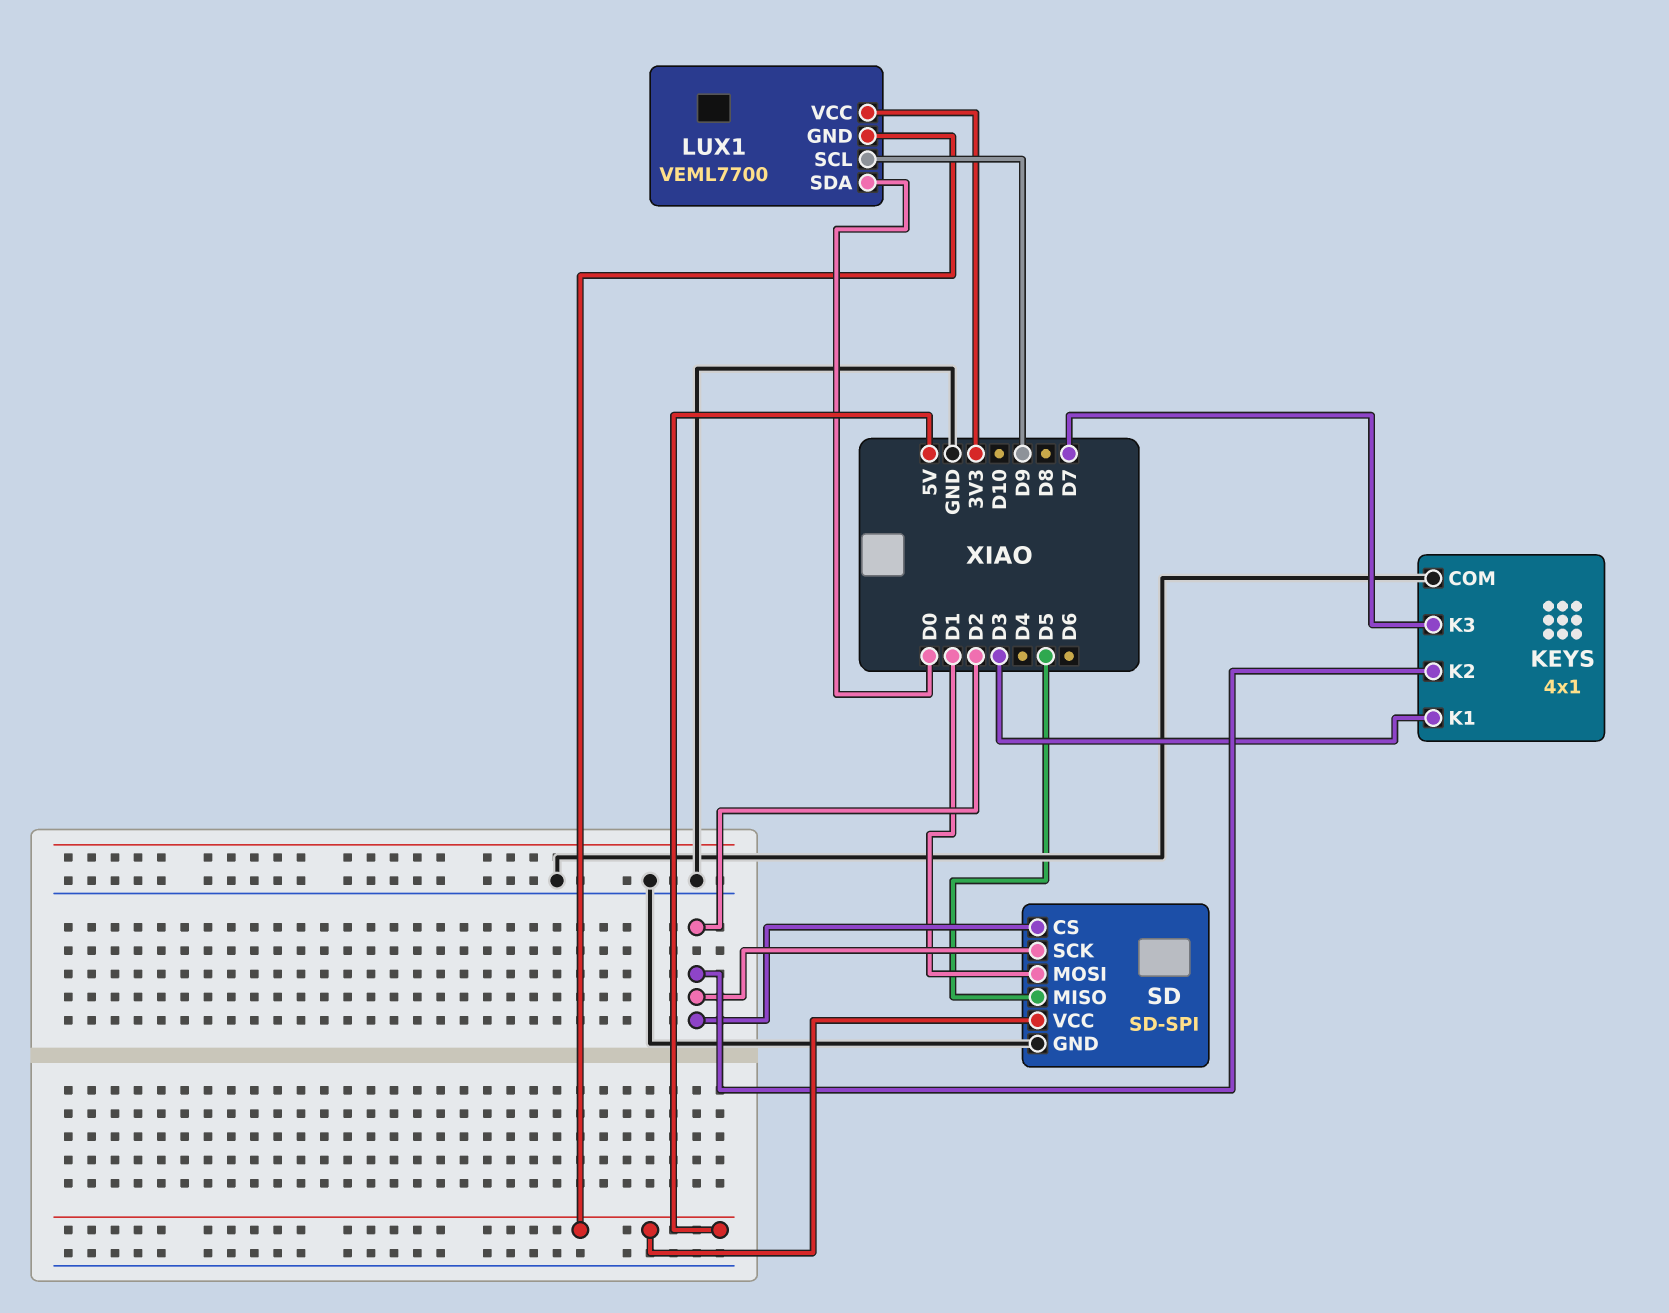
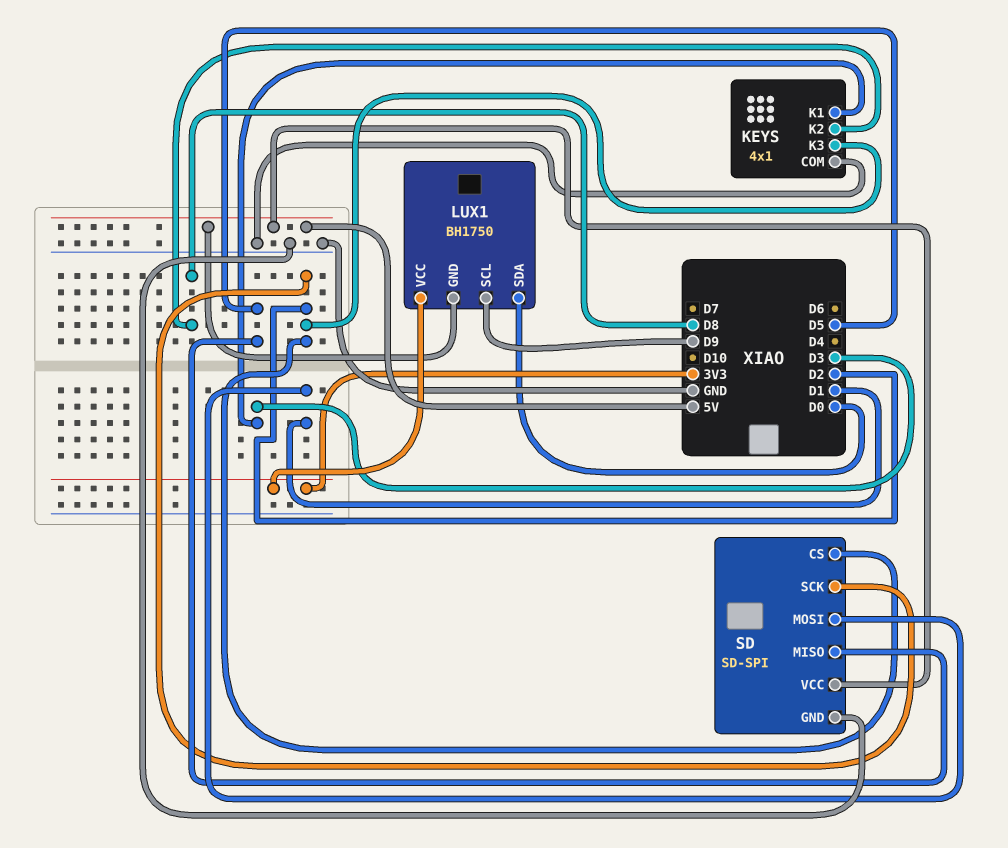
KEYS pin K2: D2 -> D8
KEYS pin K3: D7 -> D2
LUX1: VEML7700 -> BH1750

